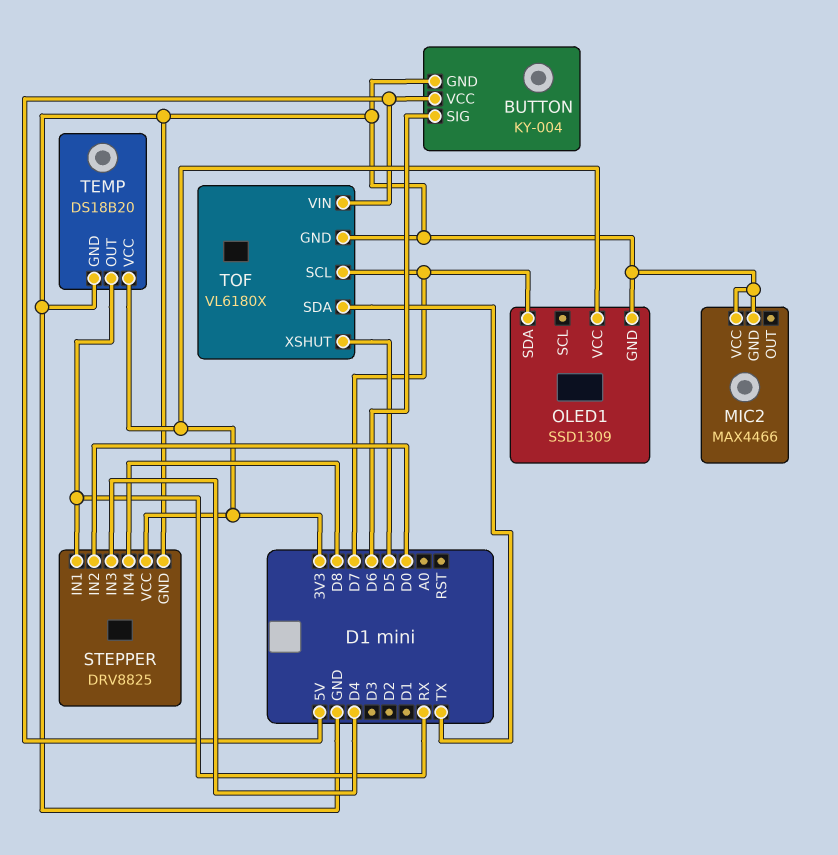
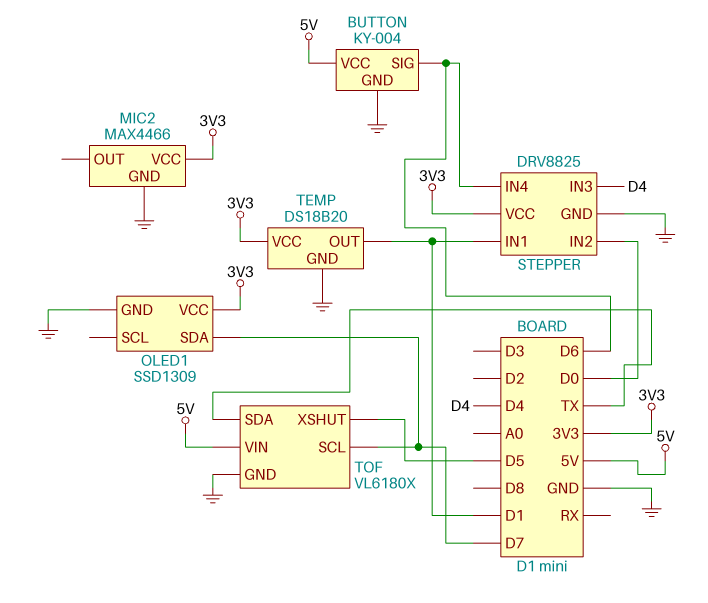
MIC2 pin VCC: GND -> 3V3
STEPPER pin IN1: RX -> D1
STEPPER pin IN4: D8 -> D6
TEMP pin OUT: RX -> D1

